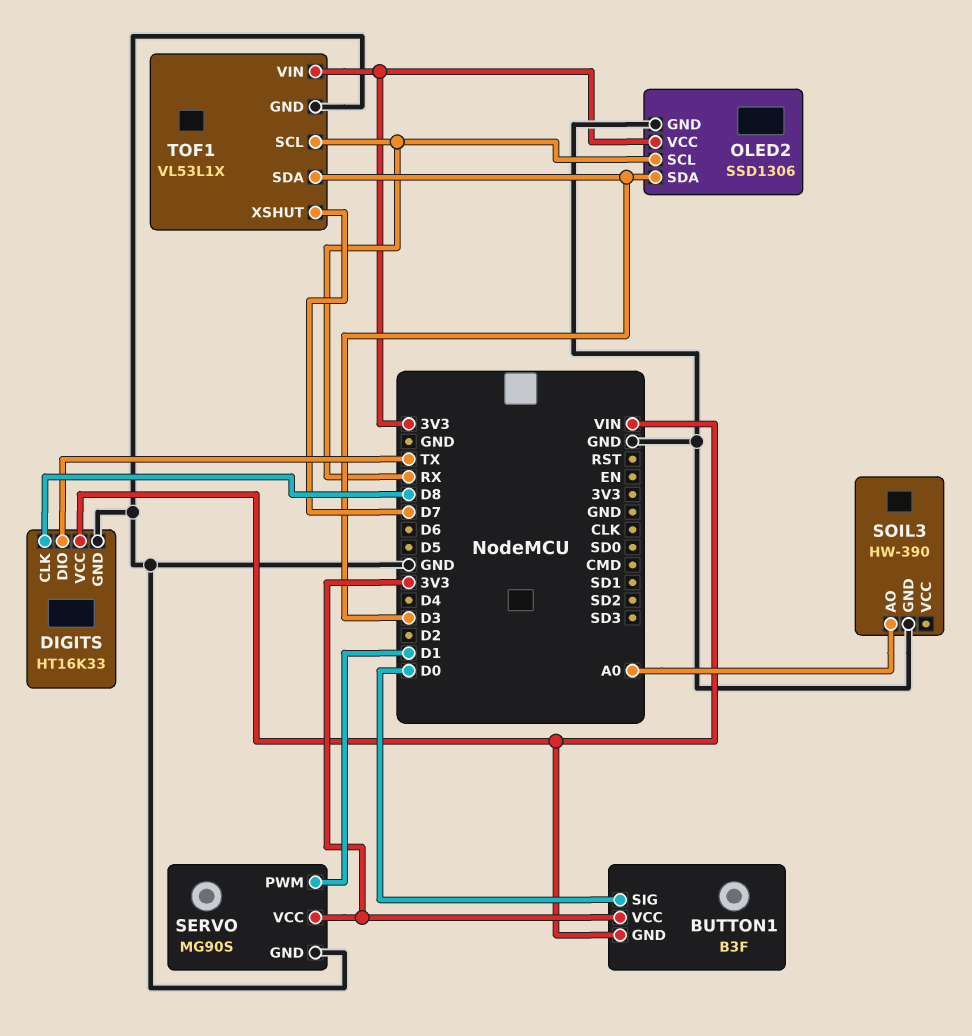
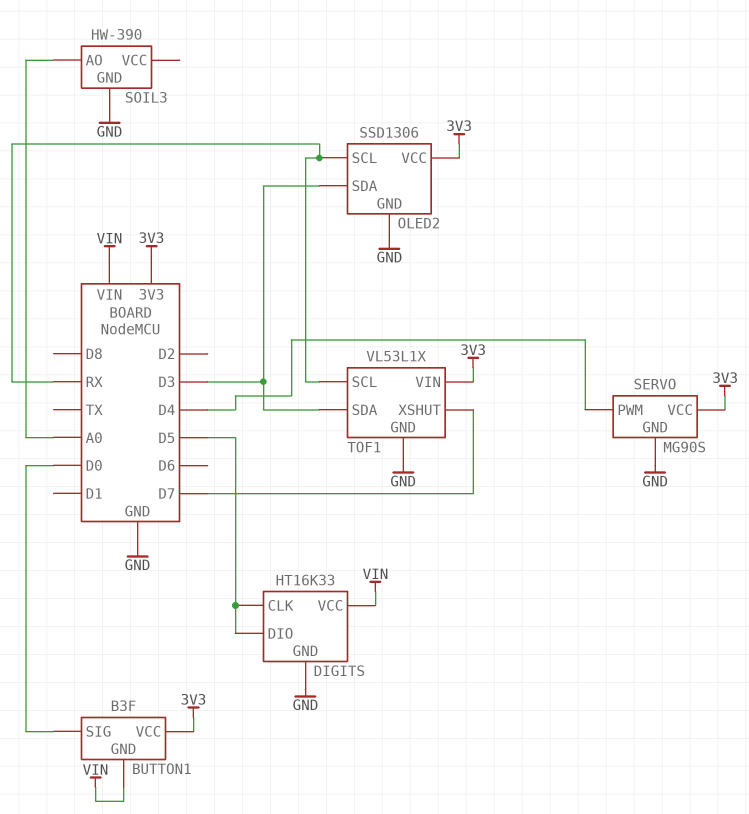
DIGITS pin CLK: D8 -> D5
DIGITS pin DIO: TX -> D5
SERVO pin PWM: D1 -> D4

